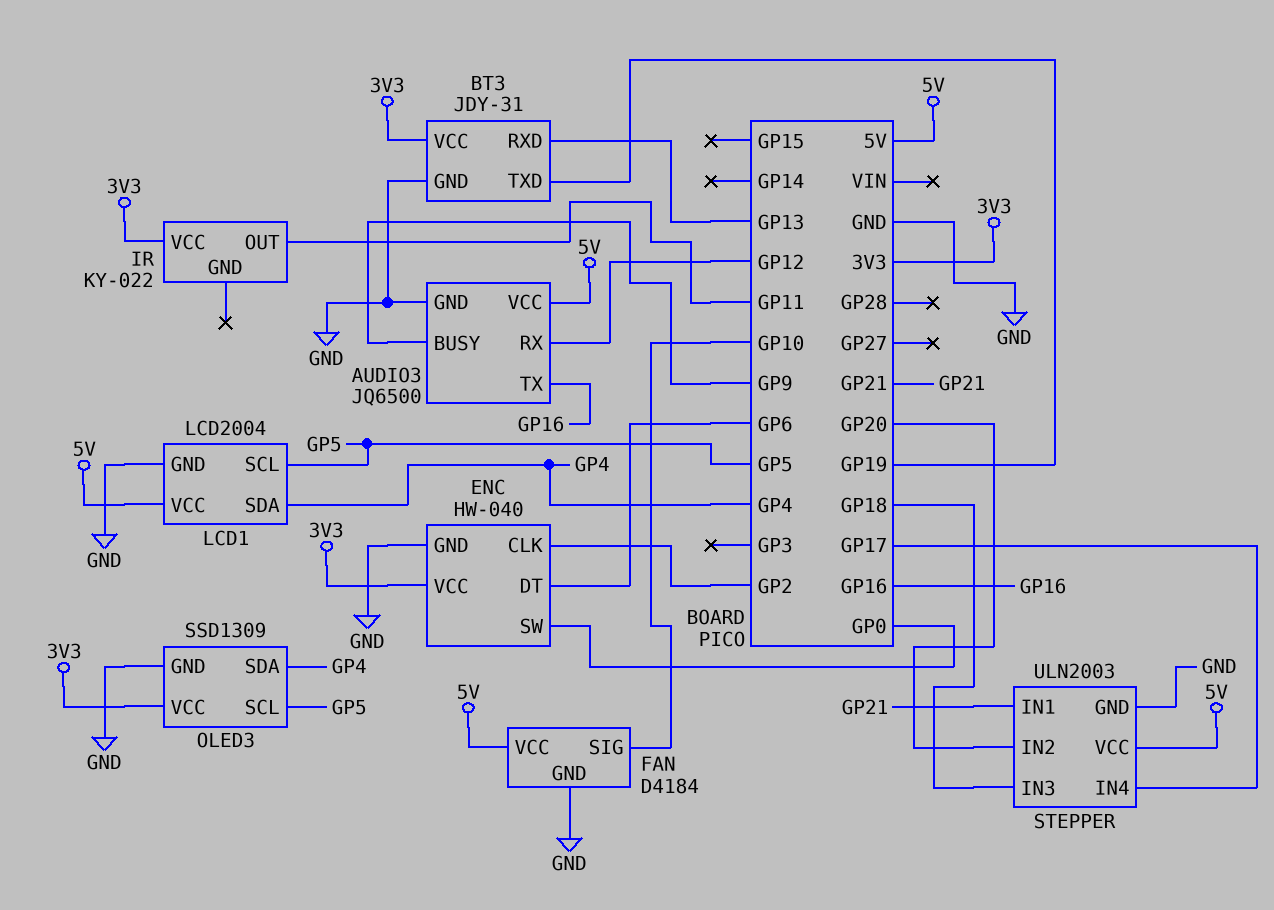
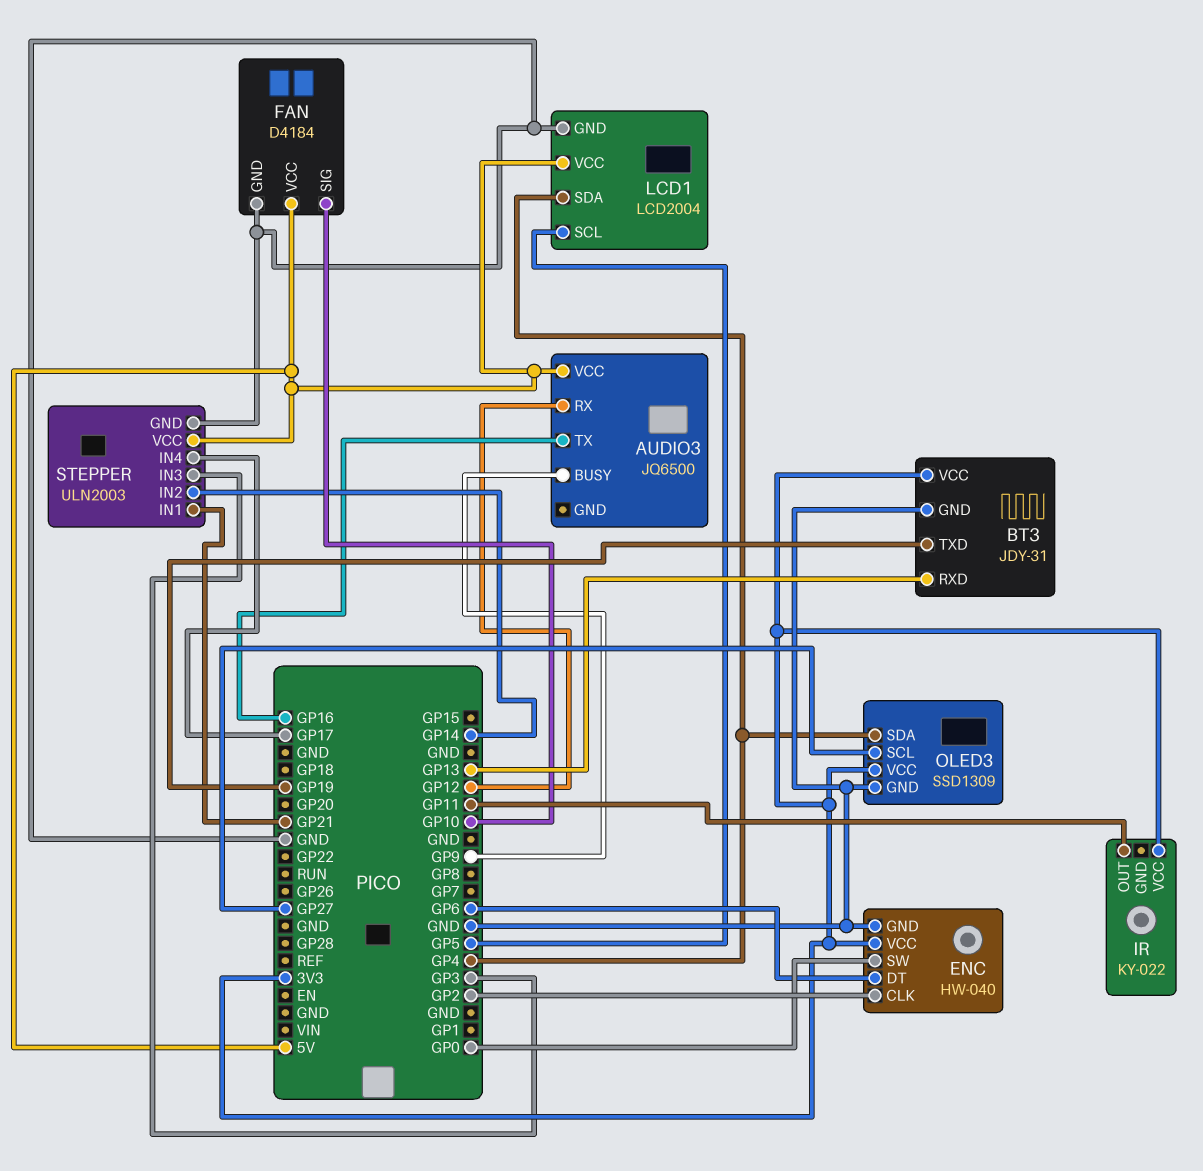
AUDIO3 pin GND: GND -> none
OLED3 pin SCL: GP5 -> GP27
STEPPER pin IN2: GP20 -> GP14
STEPPER pin IN3: GP18 -> GP3

